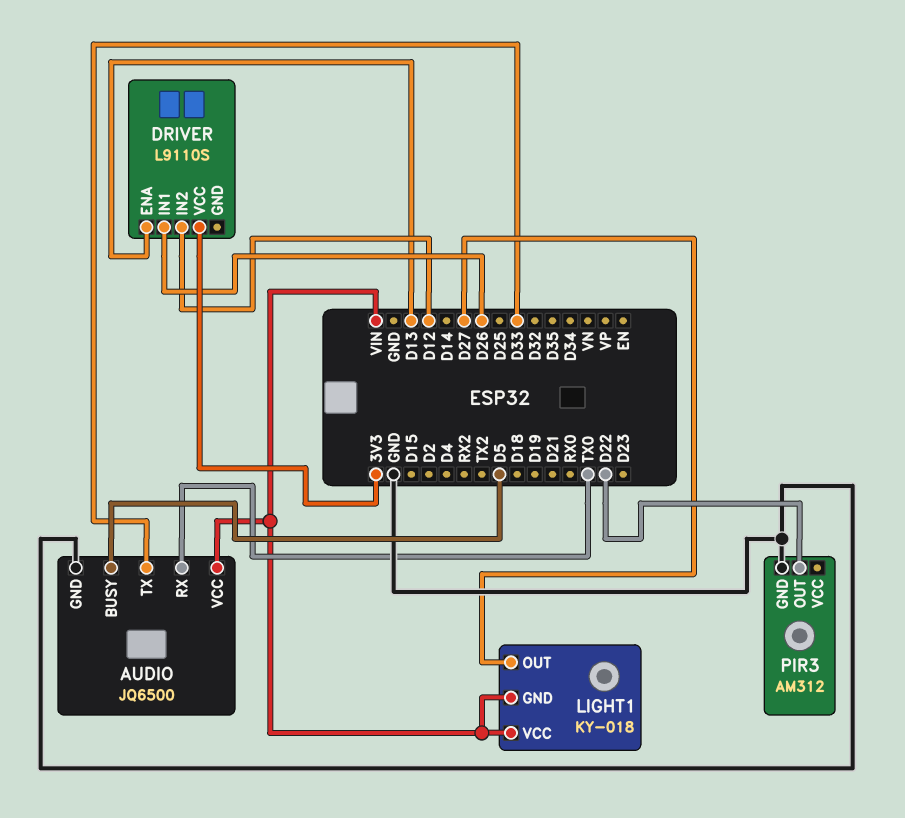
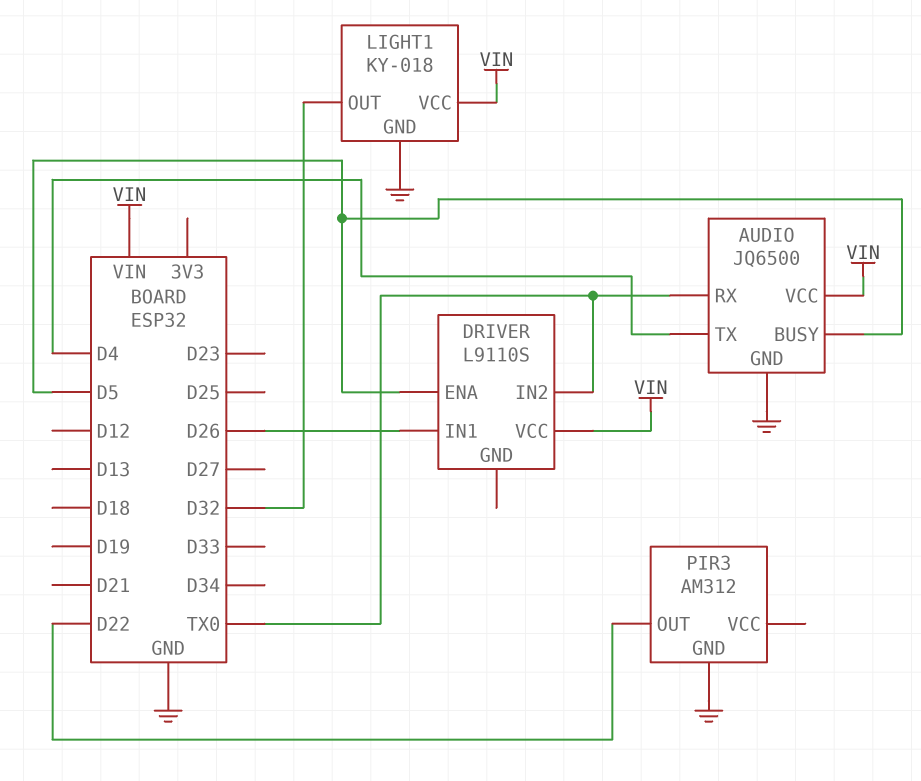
AUDIO pin TX: D33 -> D4
DRIVER pin ENA: D13 -> D5
DRIVER pin IN2: D12 -> TX0
DRIVER pin VCC: 3V3 -> VIN
LIGHT1 pin GND: VIN -> GND
LIGHT1 pin OUT: D27 -> D32

